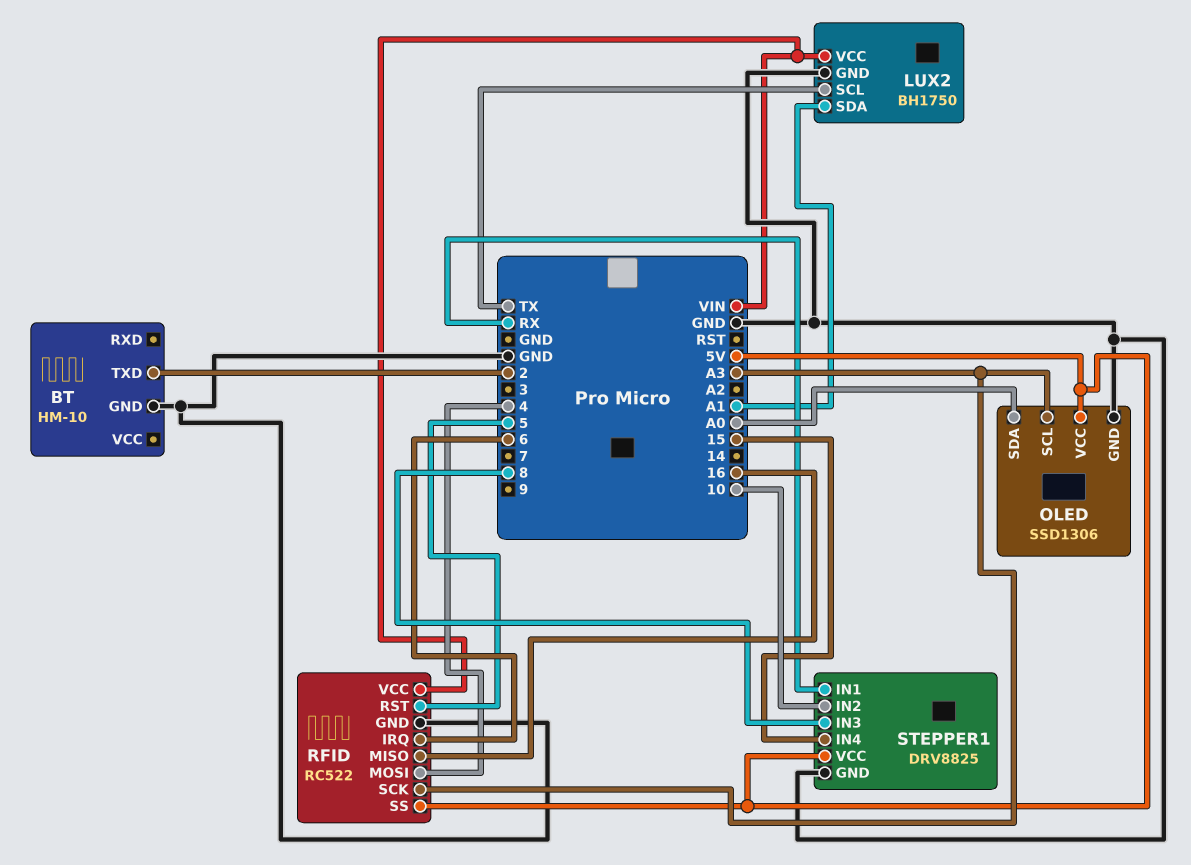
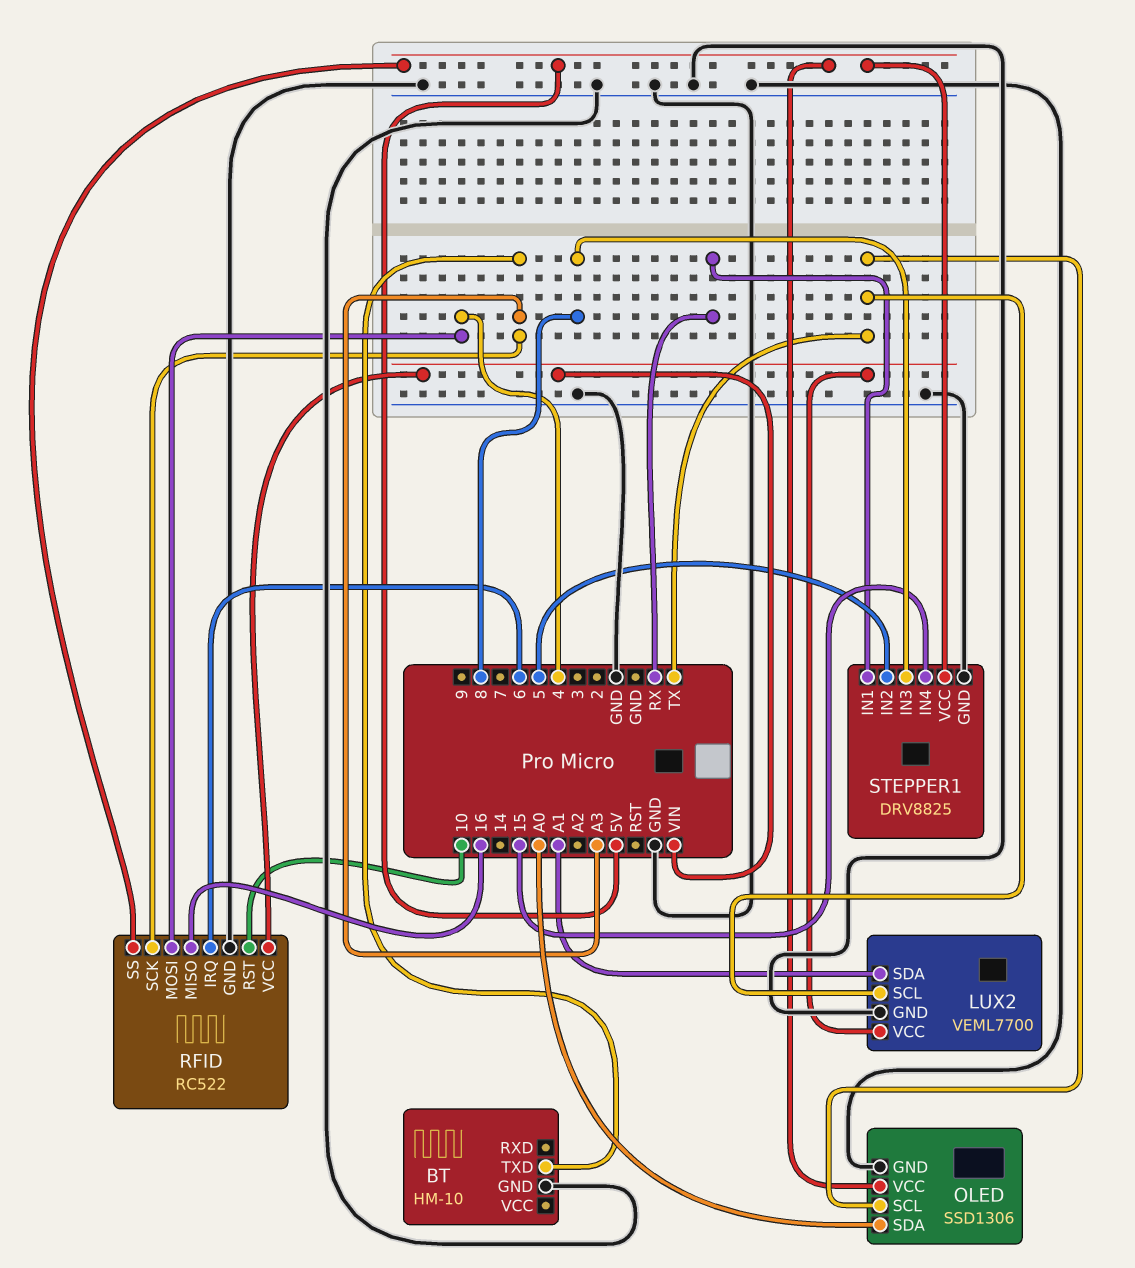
BT pin TXD: 2 -> A3
LUX2: BH1750 -> VEML7700
OLED pin SCL: A3 -> TX
RFID pin RST: 5 -> 10
STEPPER1 pin IN2: 10 -> 5

